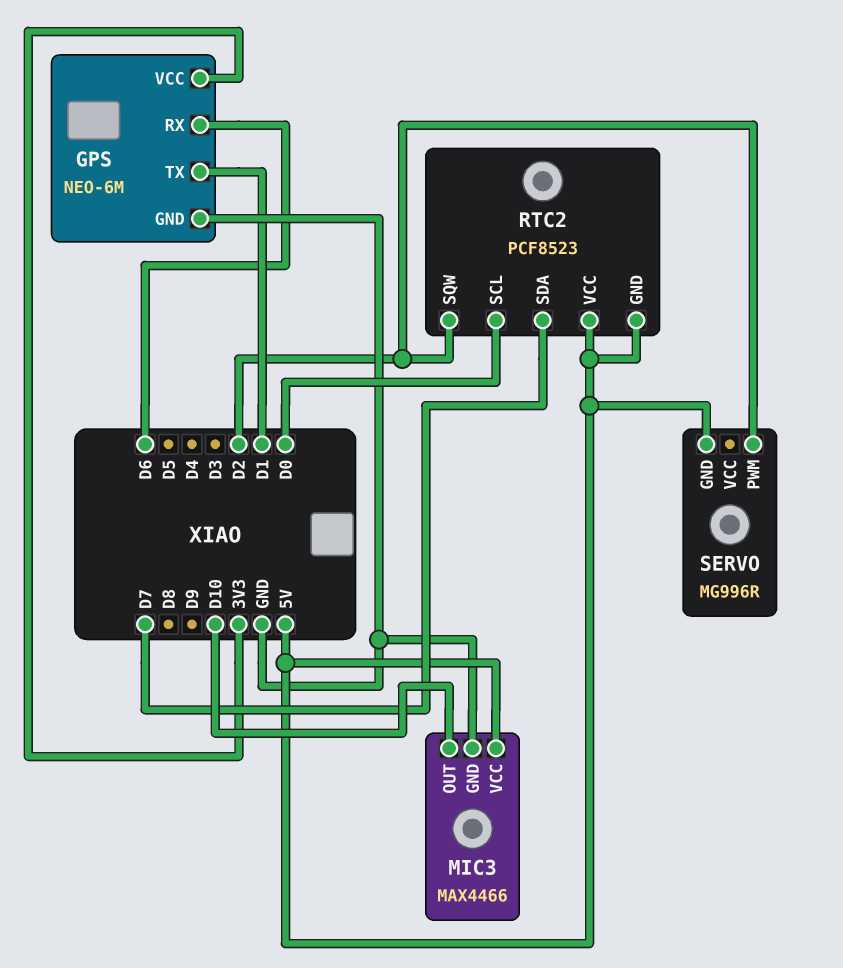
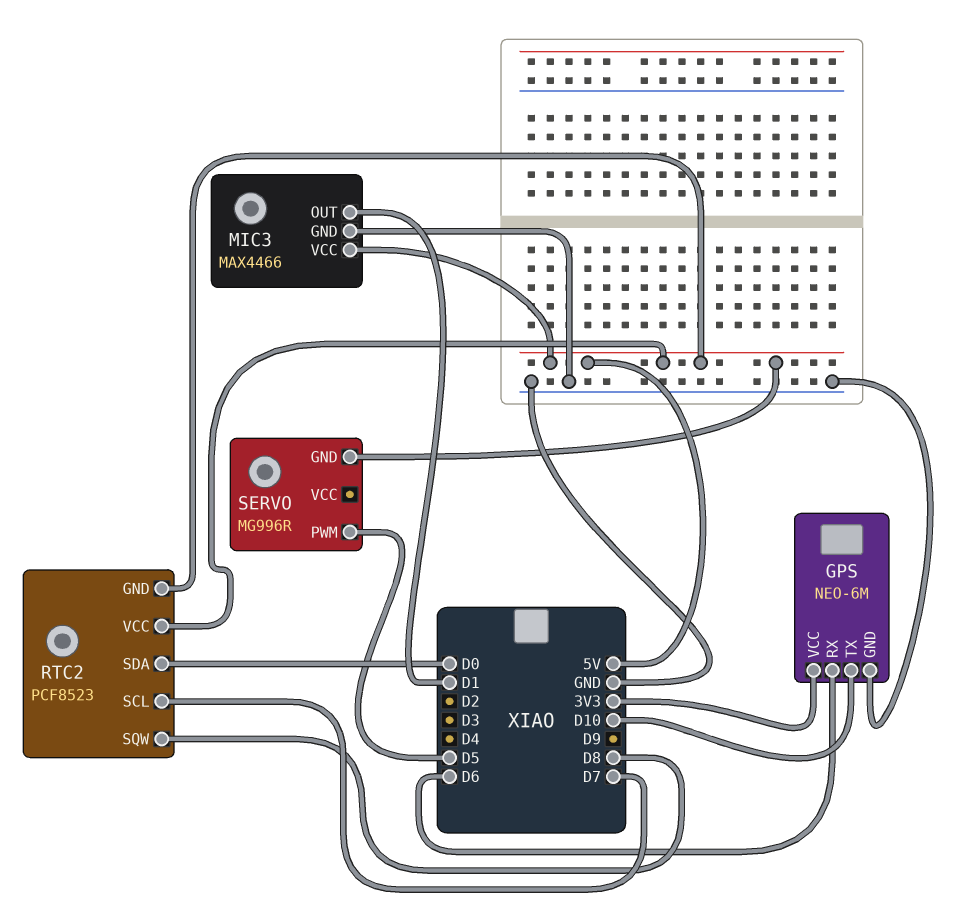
GPS pin TX: D1 -> D10
MIC3 pin OUT: D10 -> D1
RTC2 pin SCL: D0 -> D7
RTC2 pin SDA: D7 -> D0
RTC2 pin SQW: D2 -> D8
SERVO pin PWM: D2 -> D5

